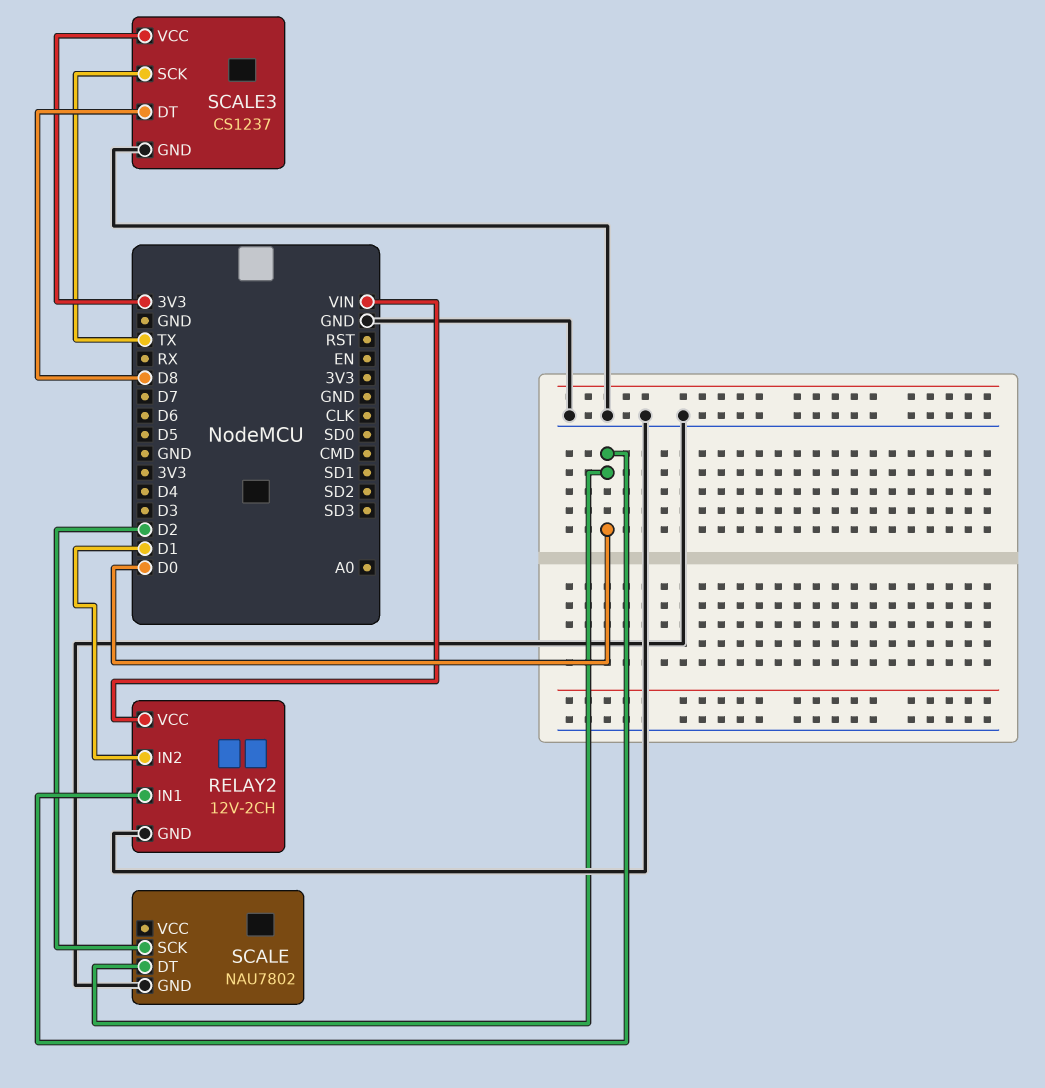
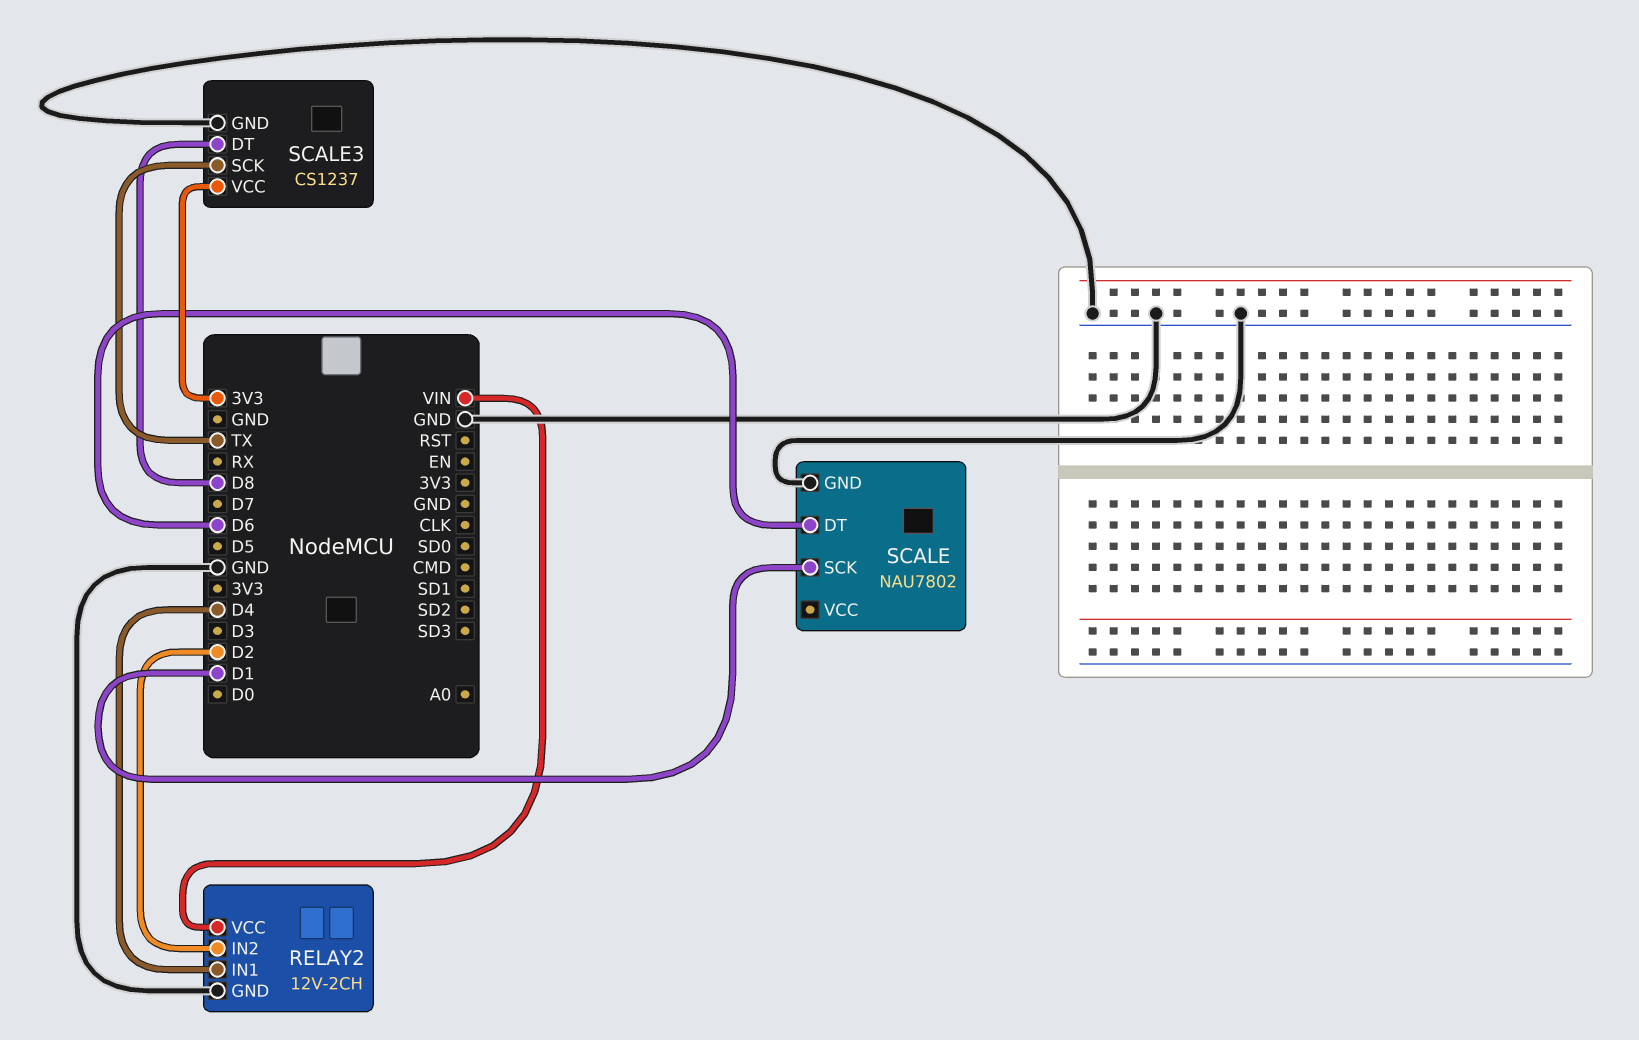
RELAY2 pin IN1: D0 -> D4
RELAY2 pin IN2: D1 -> D2
SCALE pin DT: D0 -> D6
SCALE pin SCK: D2 -> D1

